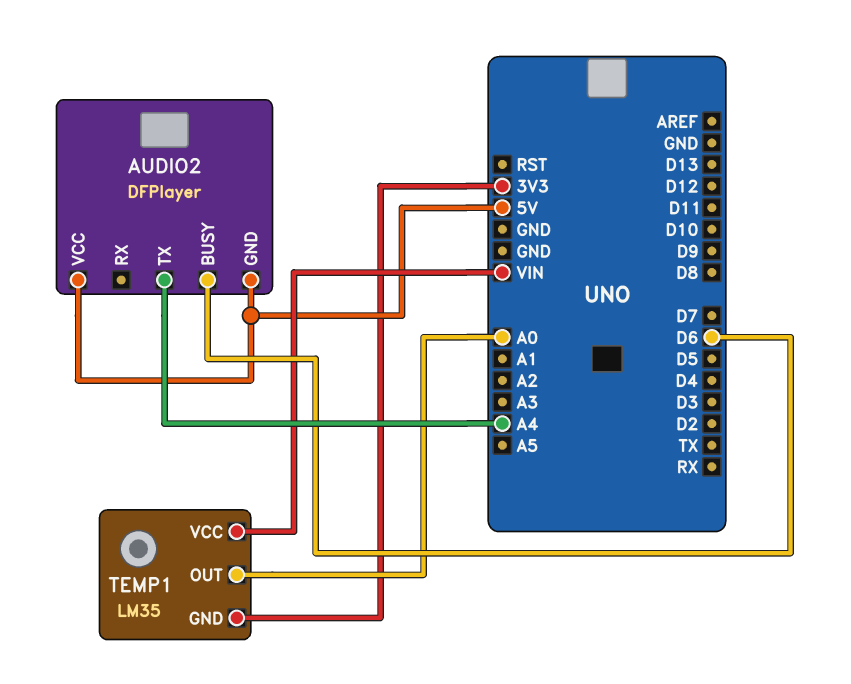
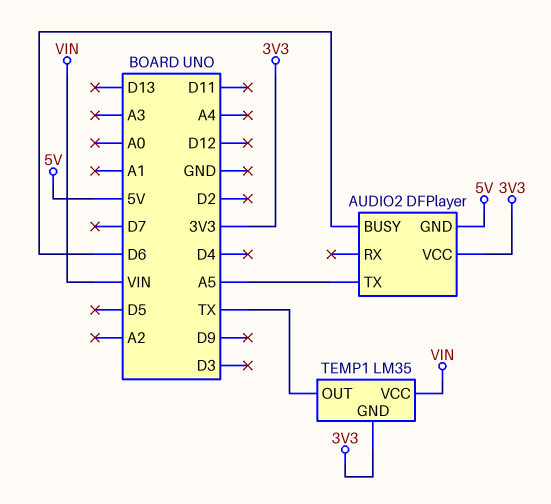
AUDIO2 pin TX: A4 -> A5
AUDIO2 pin VCC: 5V -> 3V3
TEMP1 pin OUT: A0 -> TX

